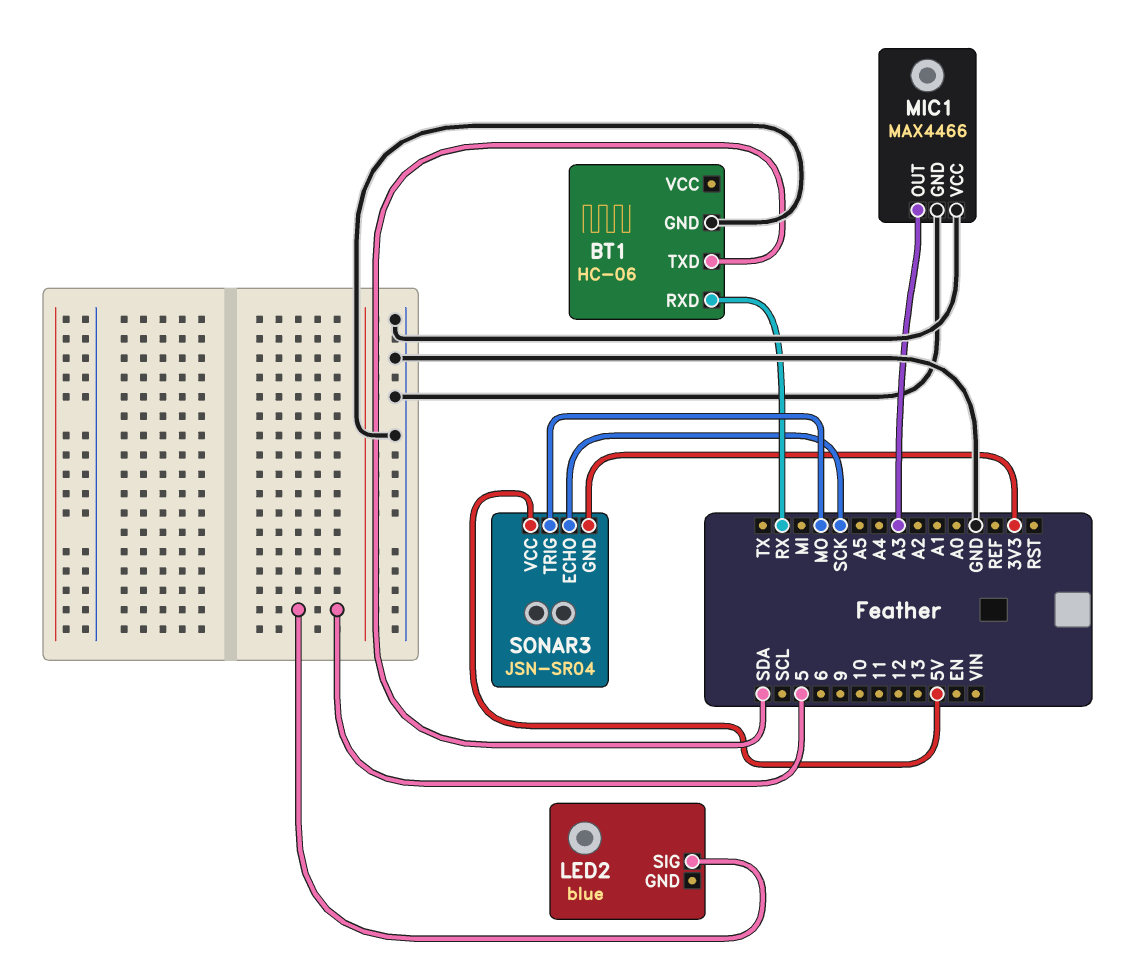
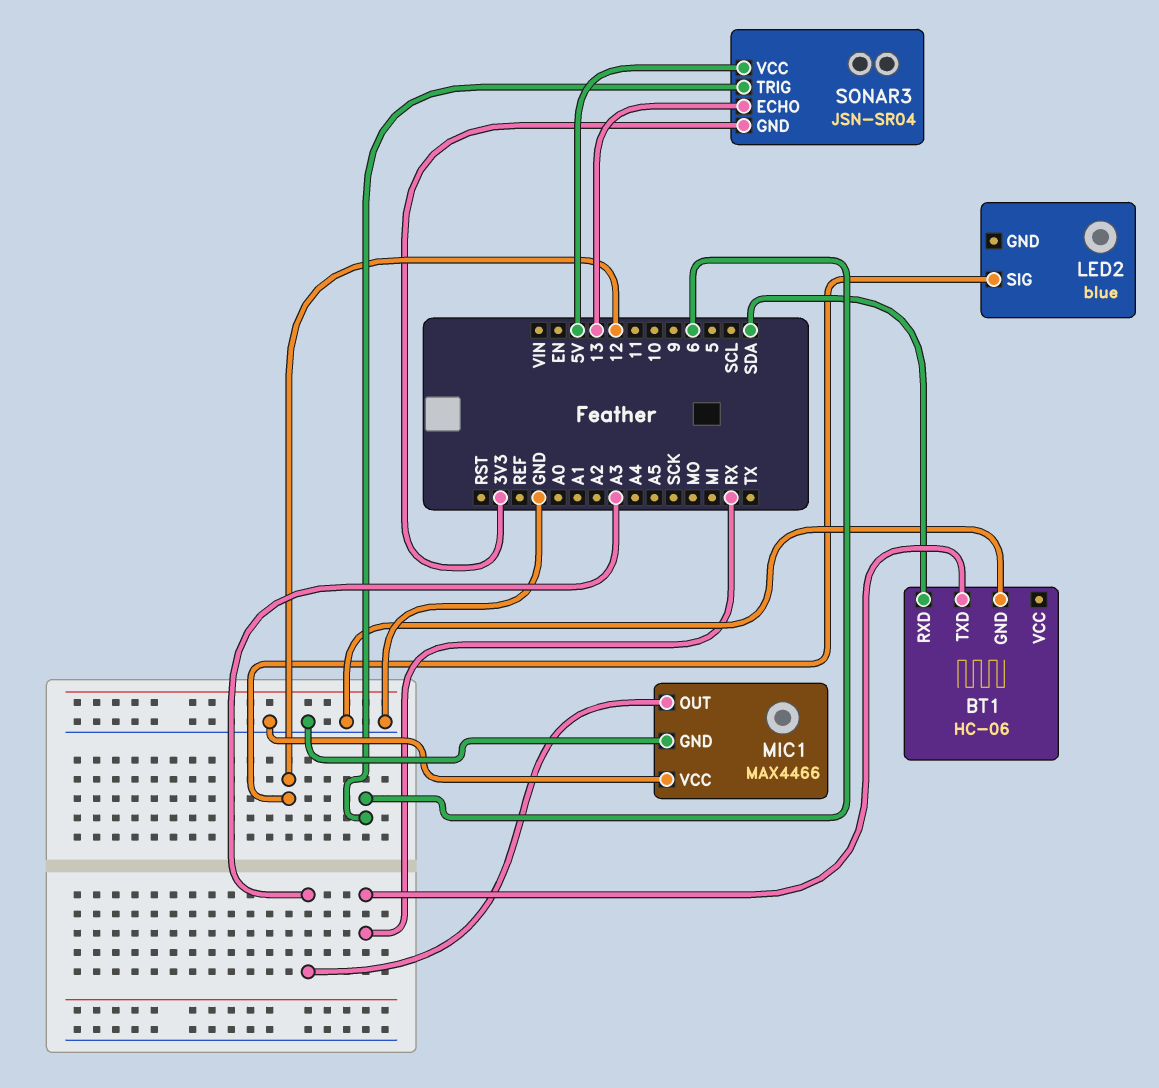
BT1 pin RXD: RX -> SDA
BT1 pin TXD: SDA -> RX
LED2 pin SIG: 5 -> 12
SONAR3 pin ECHO: SCK -> 13
SONAR3 pin TRIG: MO -> 6

